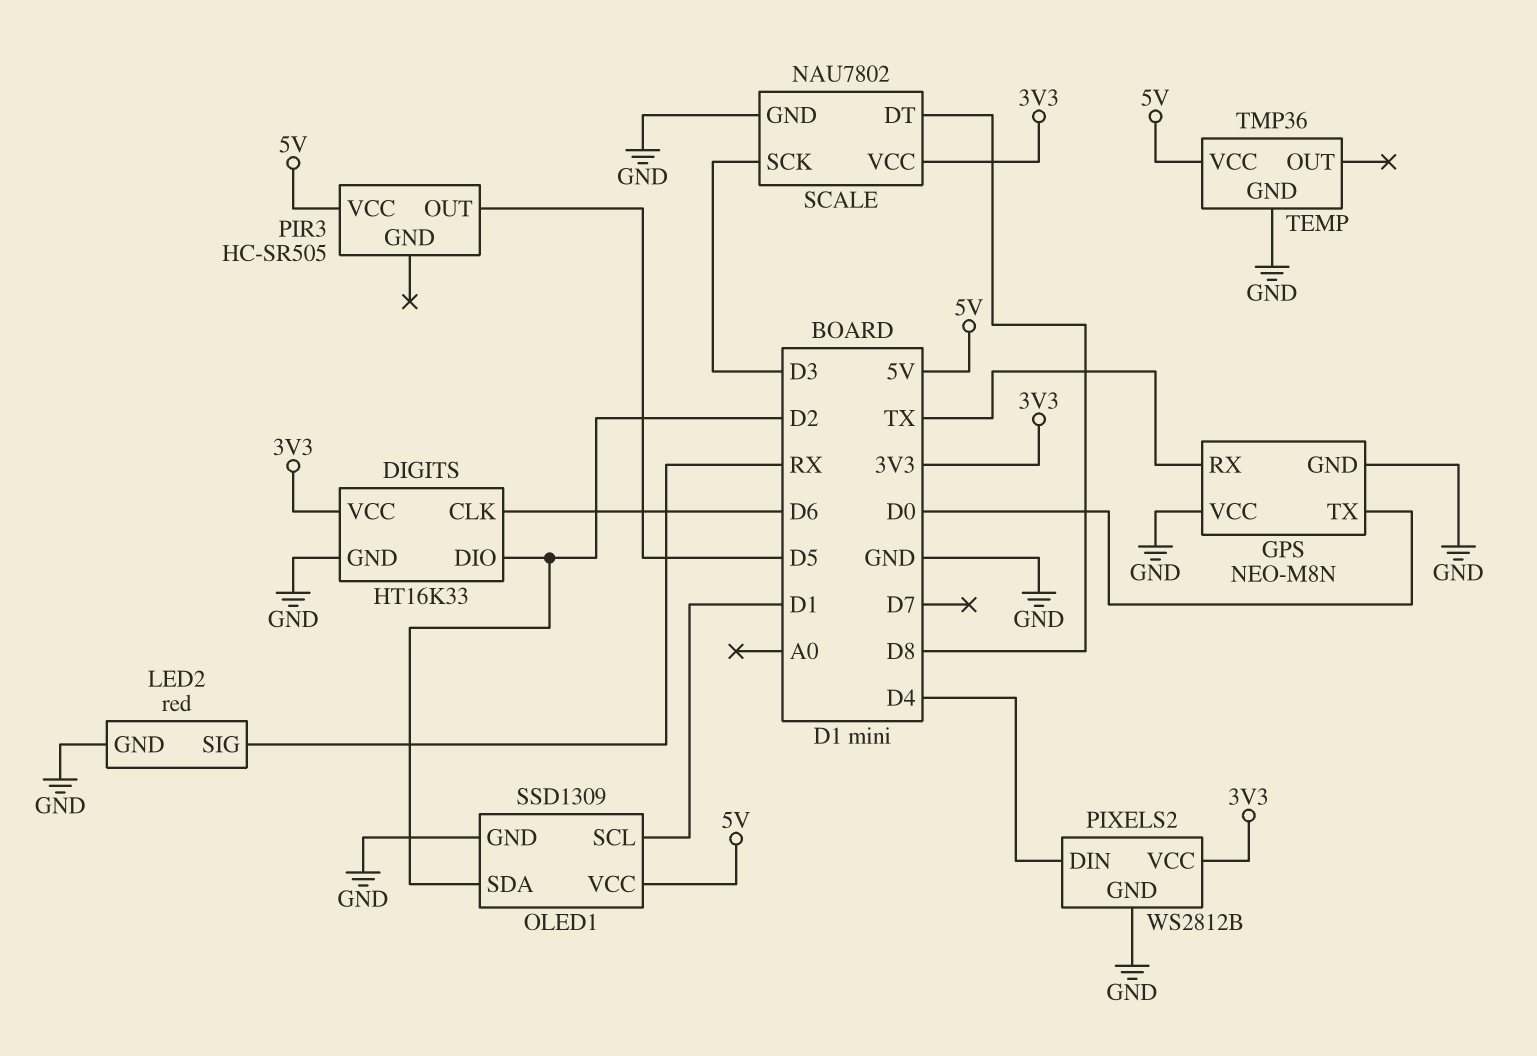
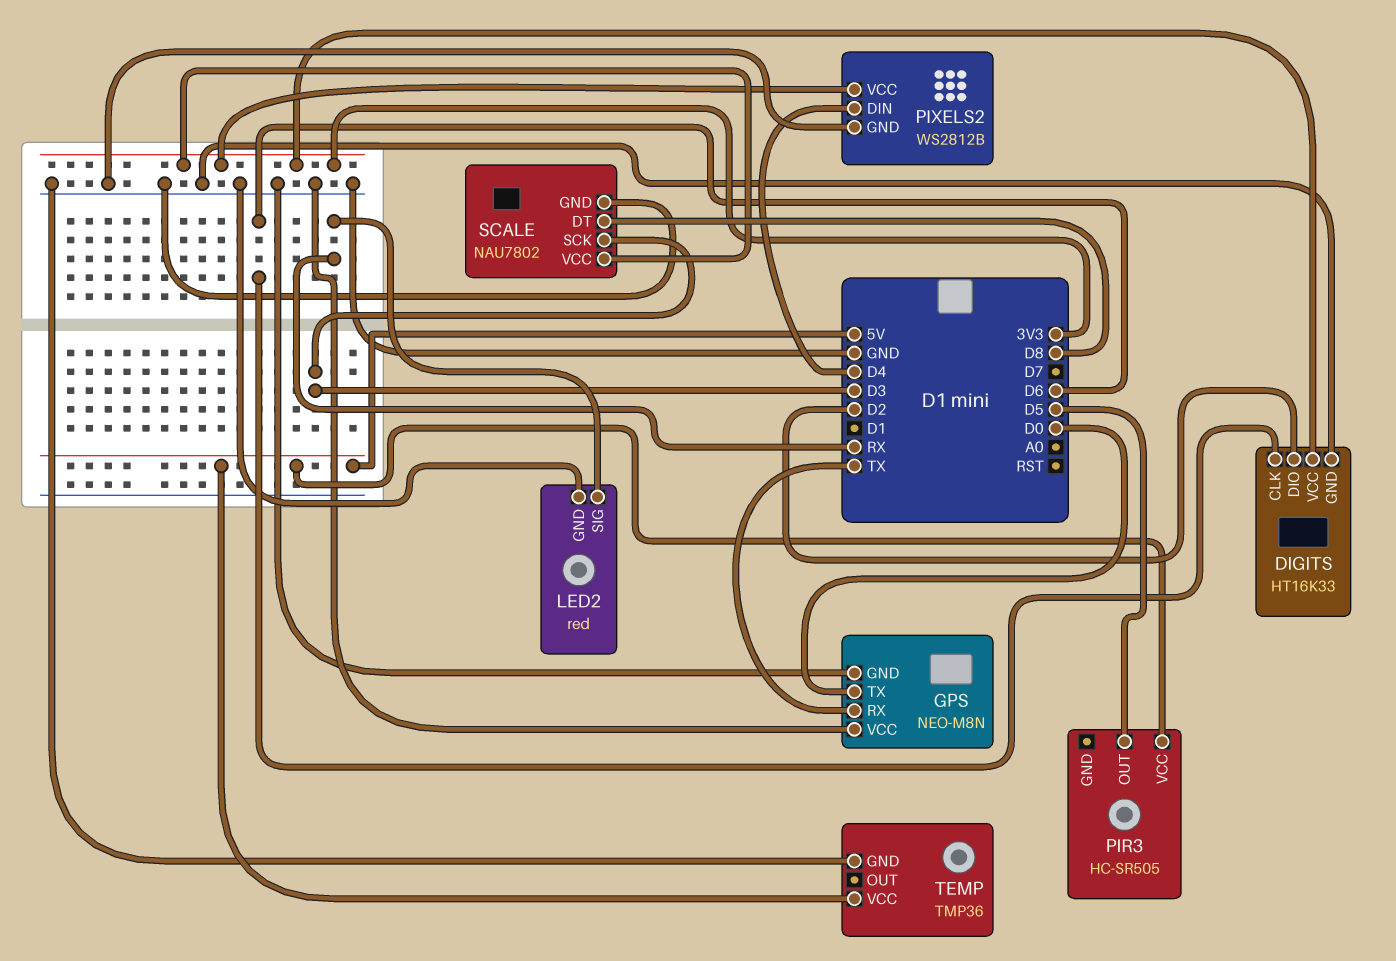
OLED1: SSD1309 -> none
OLED1 pin GND: GND -> none
OLED1 pin SCL: D1 -> none
OLED1 pin SDA: D2 -> none
OLED1 pin VCC: 5V -> none

